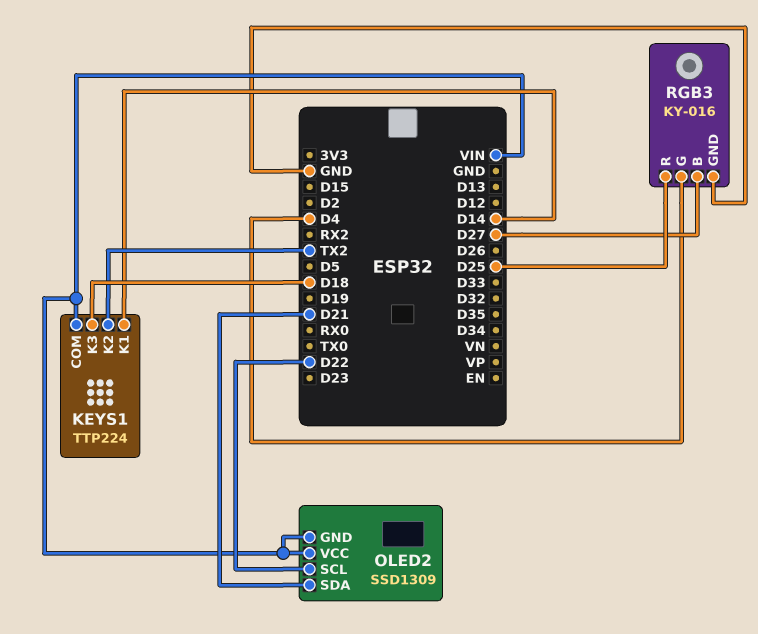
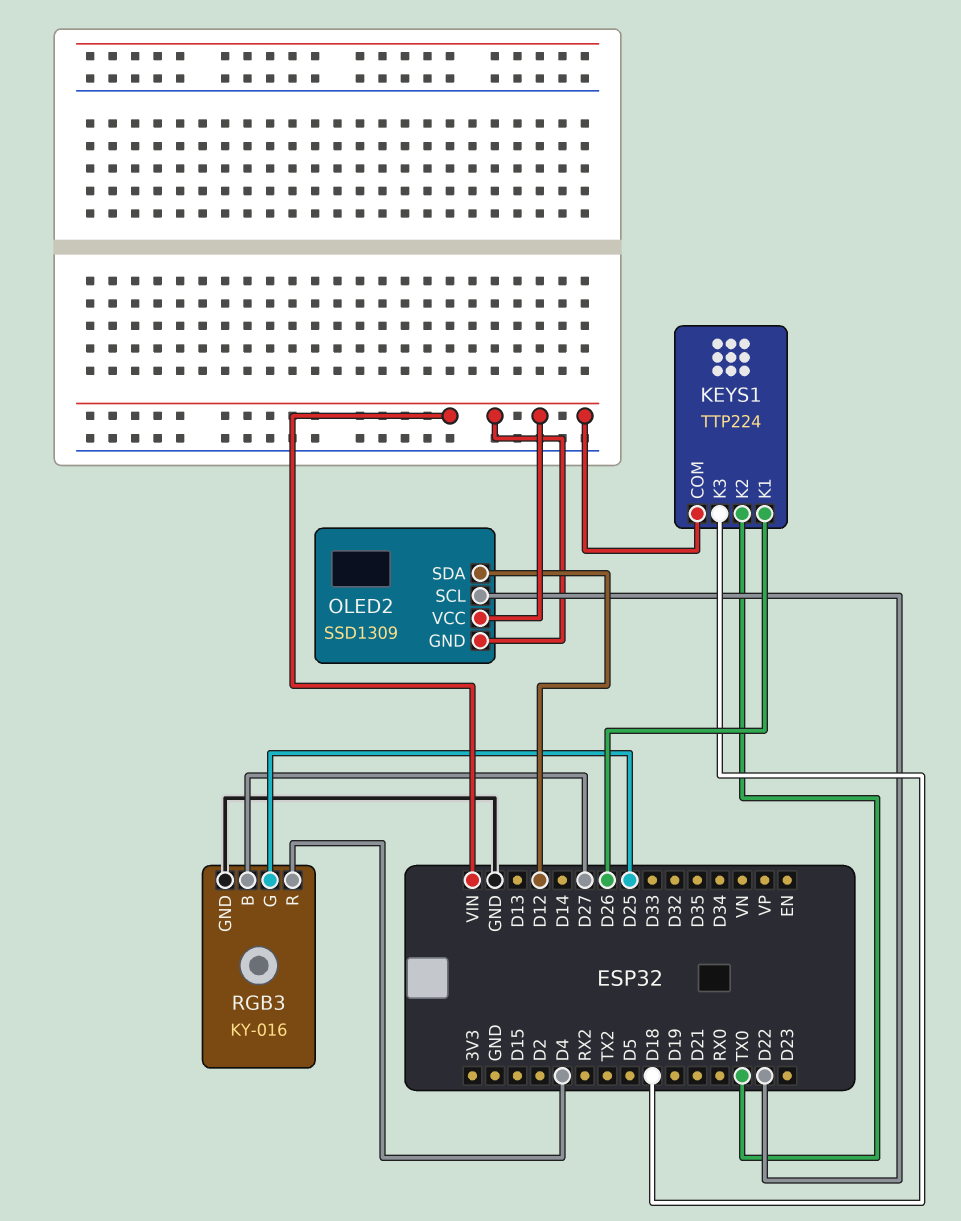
KEYS1 pin K1: D14 -> D26
KEYS1 pin K2: TX2 -> TX0
OLED2 pin SDA: D21 -> D12
RGB3 pin G: D4 -> D25
RGB3 pin R: D25 -> D4

